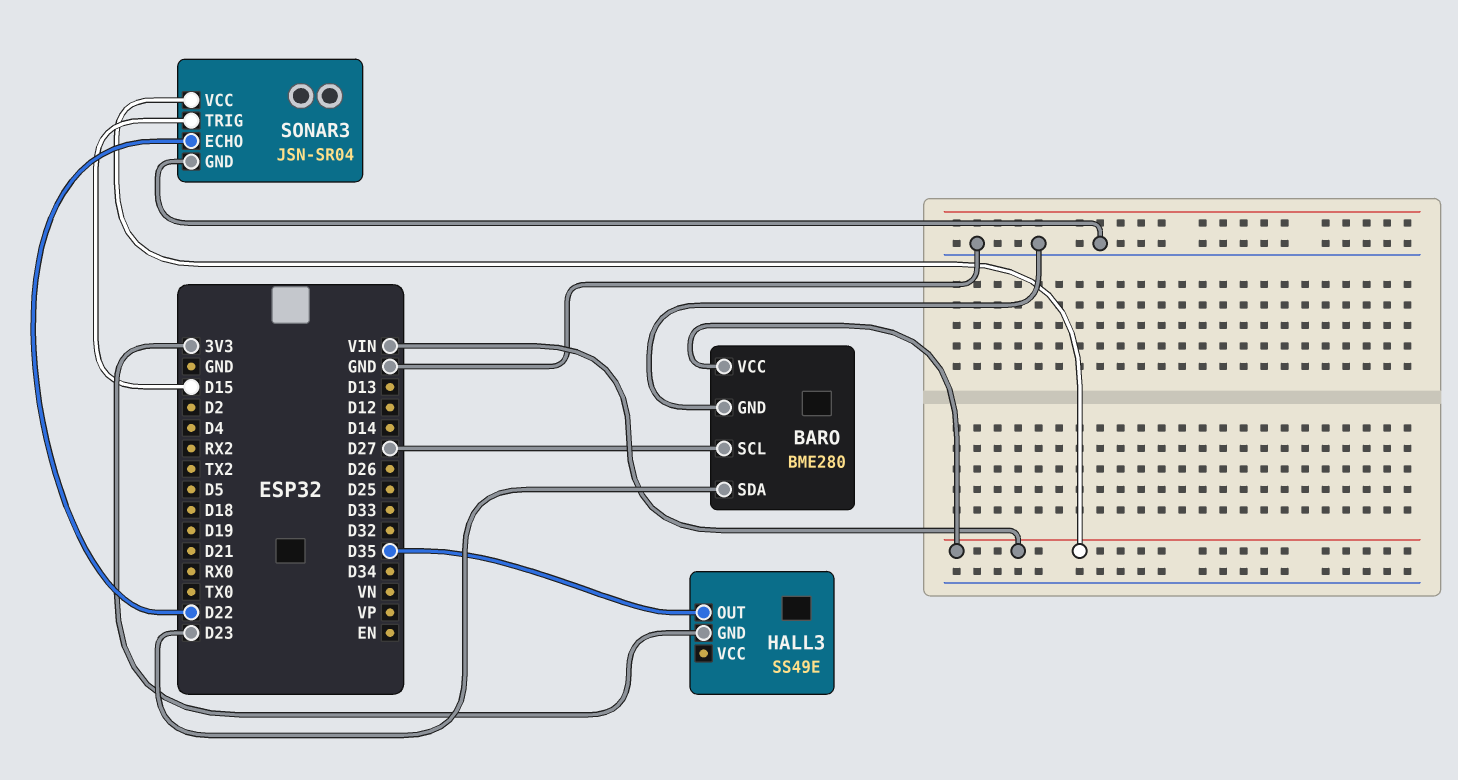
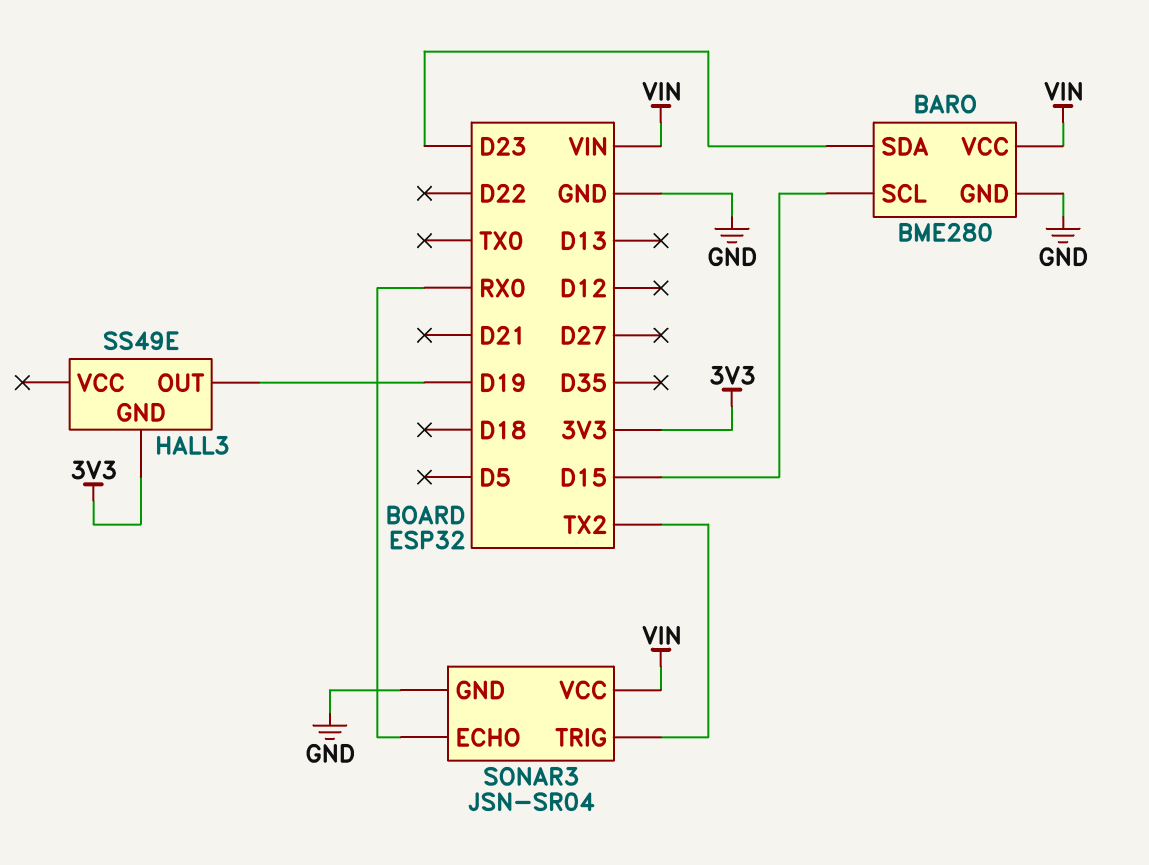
BARO pin SCL: D27 -> D15
HALL3 pin OUT: D35 -> D19
SONAR3 pin ECHO: D22 -> RX0
SONAR3 pin TRIG: D15 -> TX2

